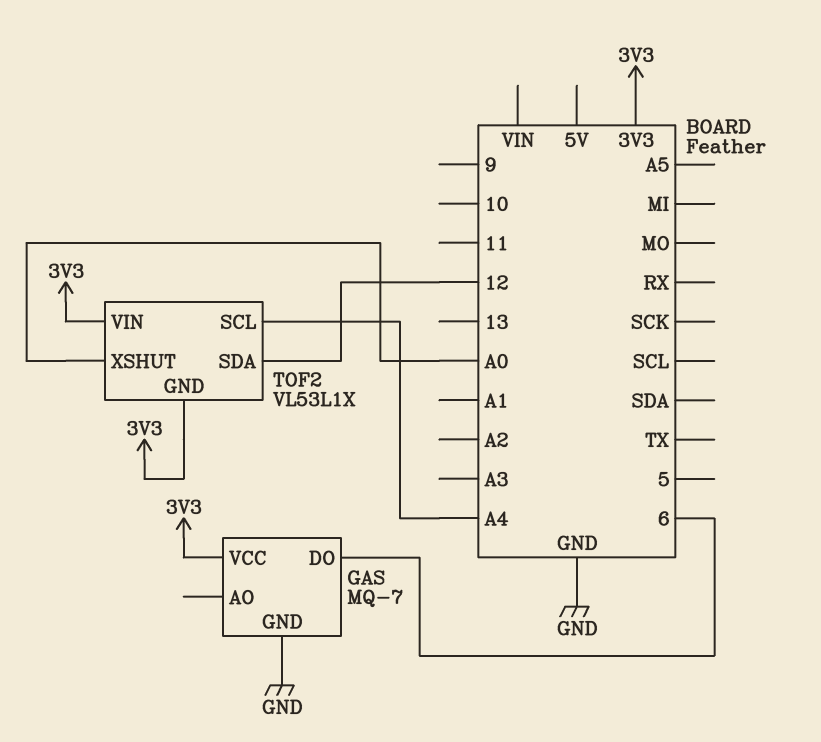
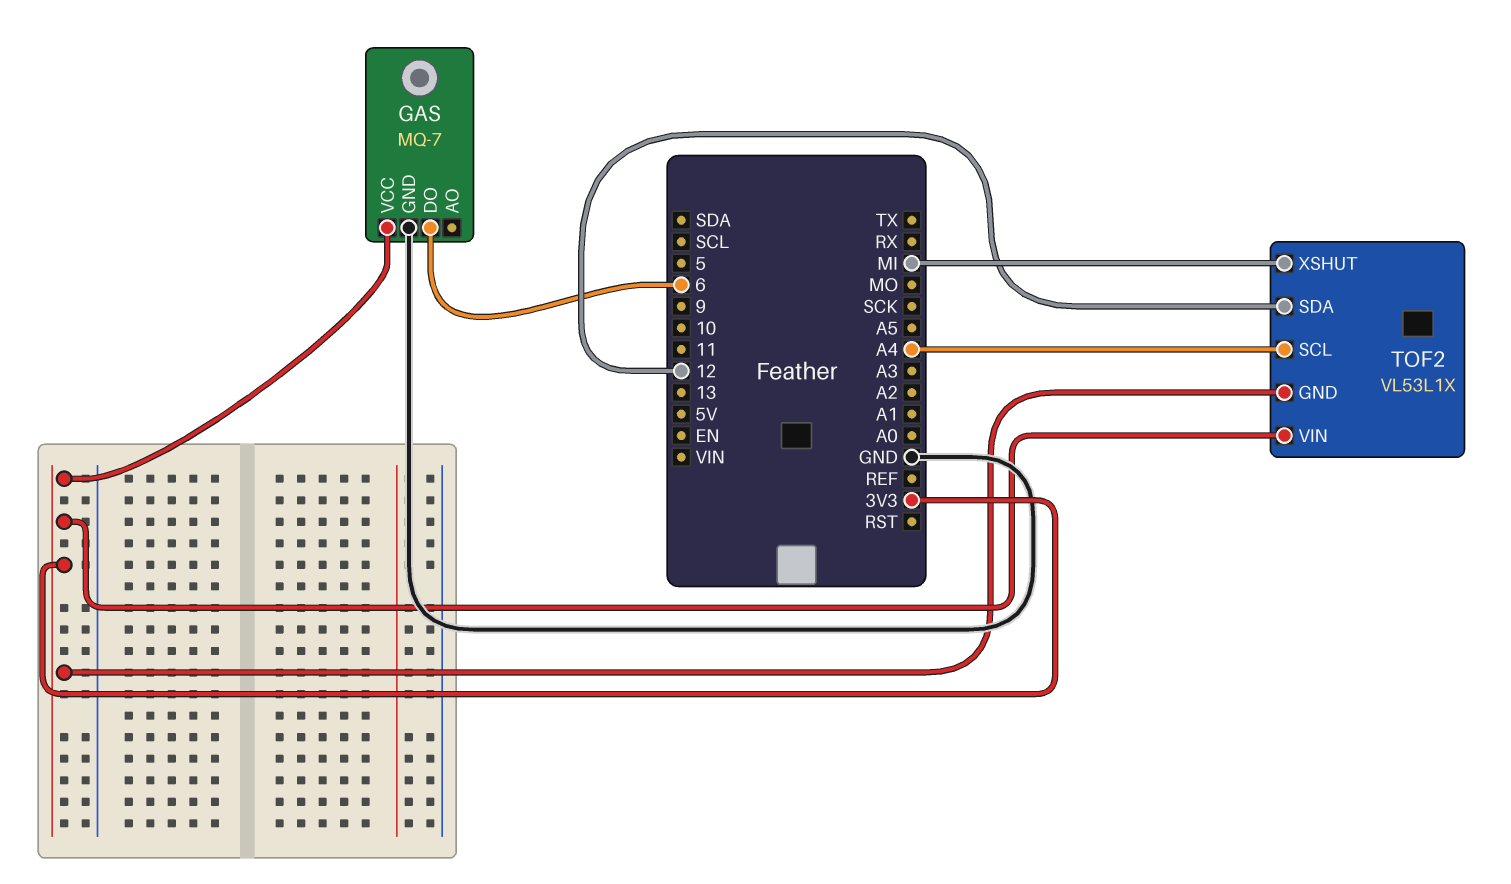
TOF2 pin XSHUT: A0 -> MI

